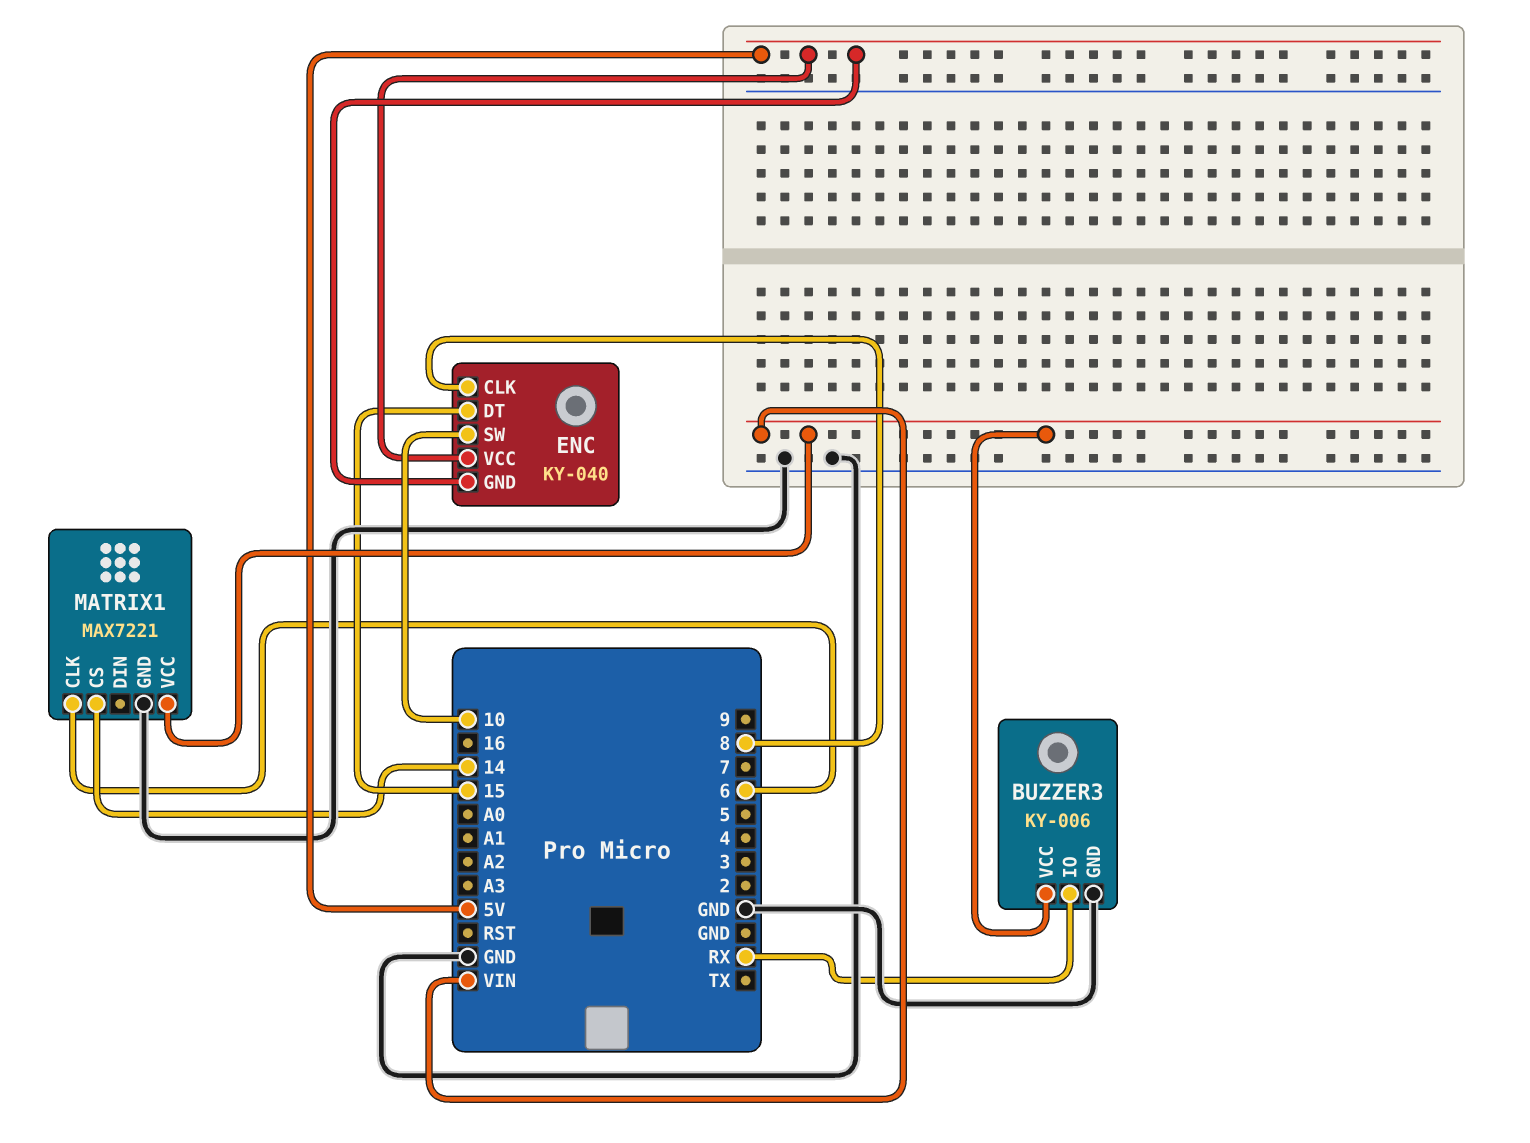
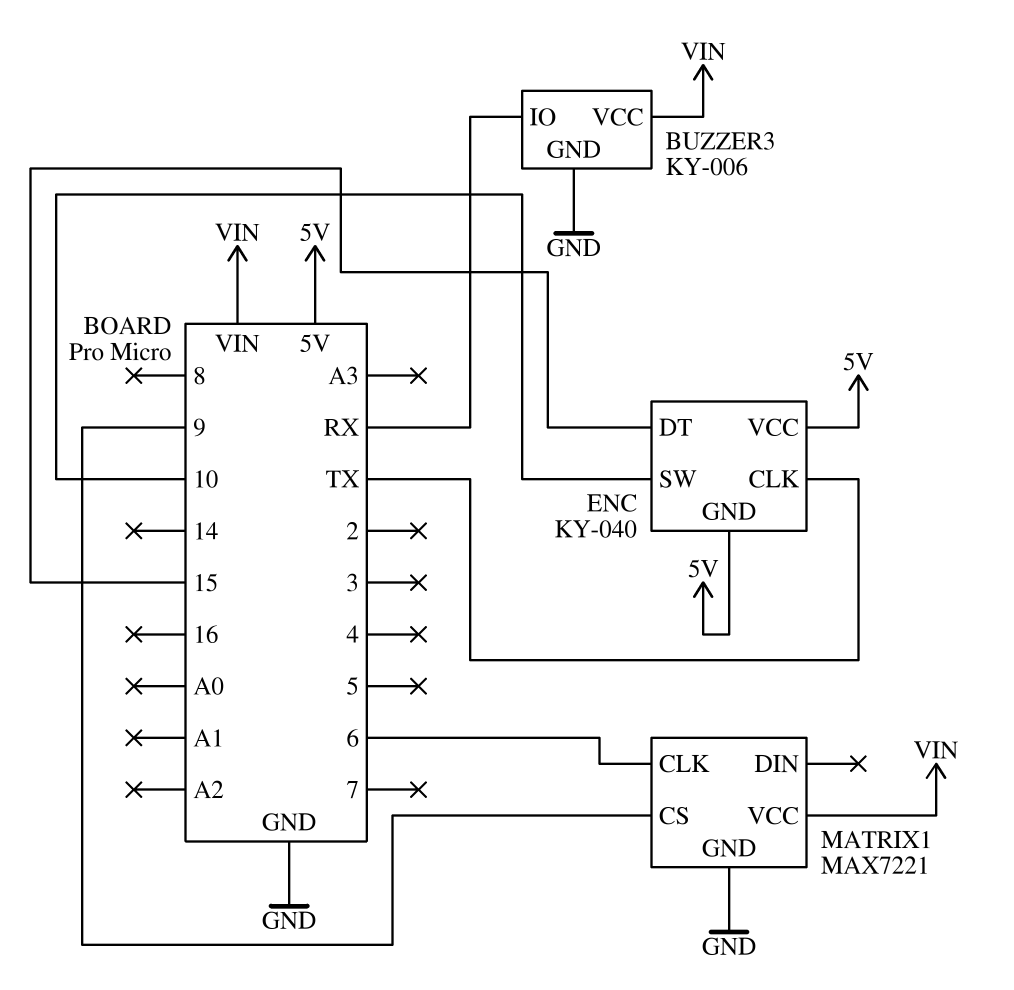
ENC pin CLK: 8 -> TX
MATRIX1 pin CS: 14 -> 9

